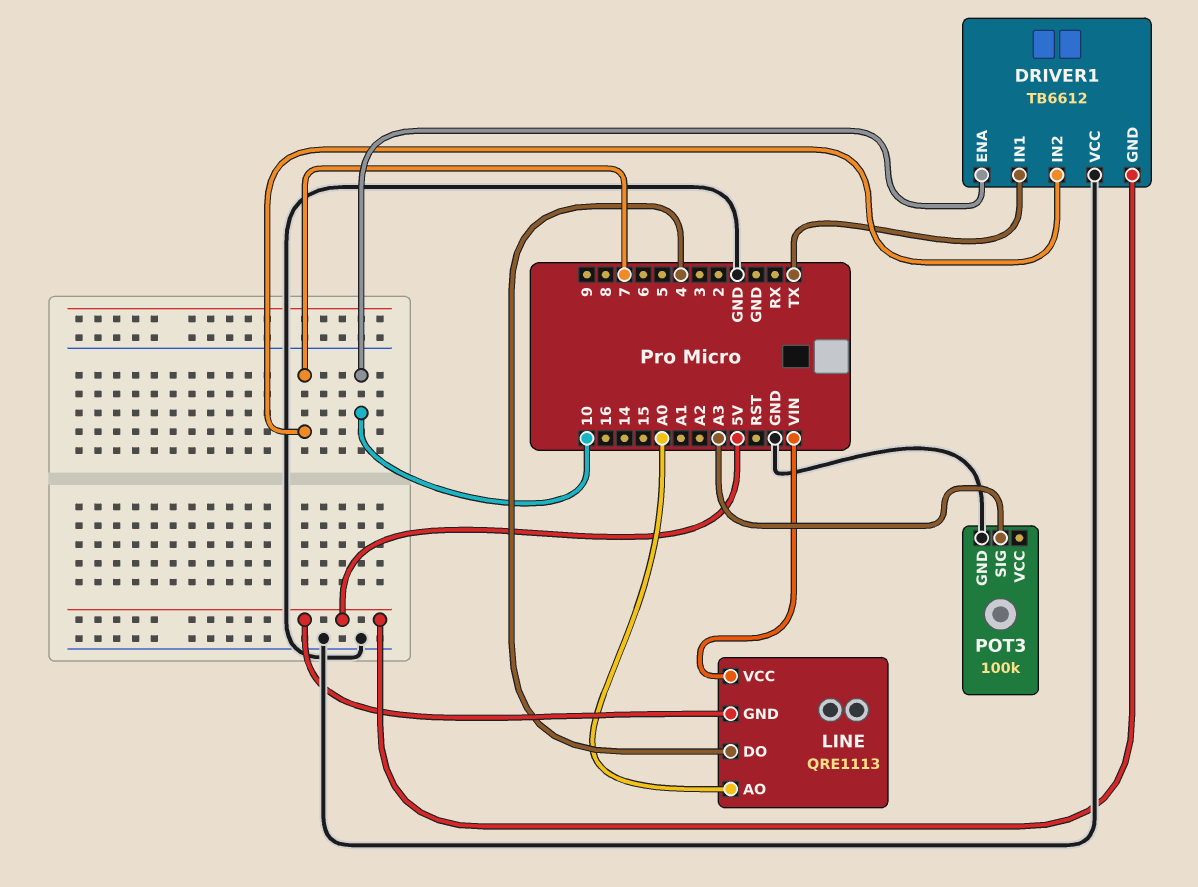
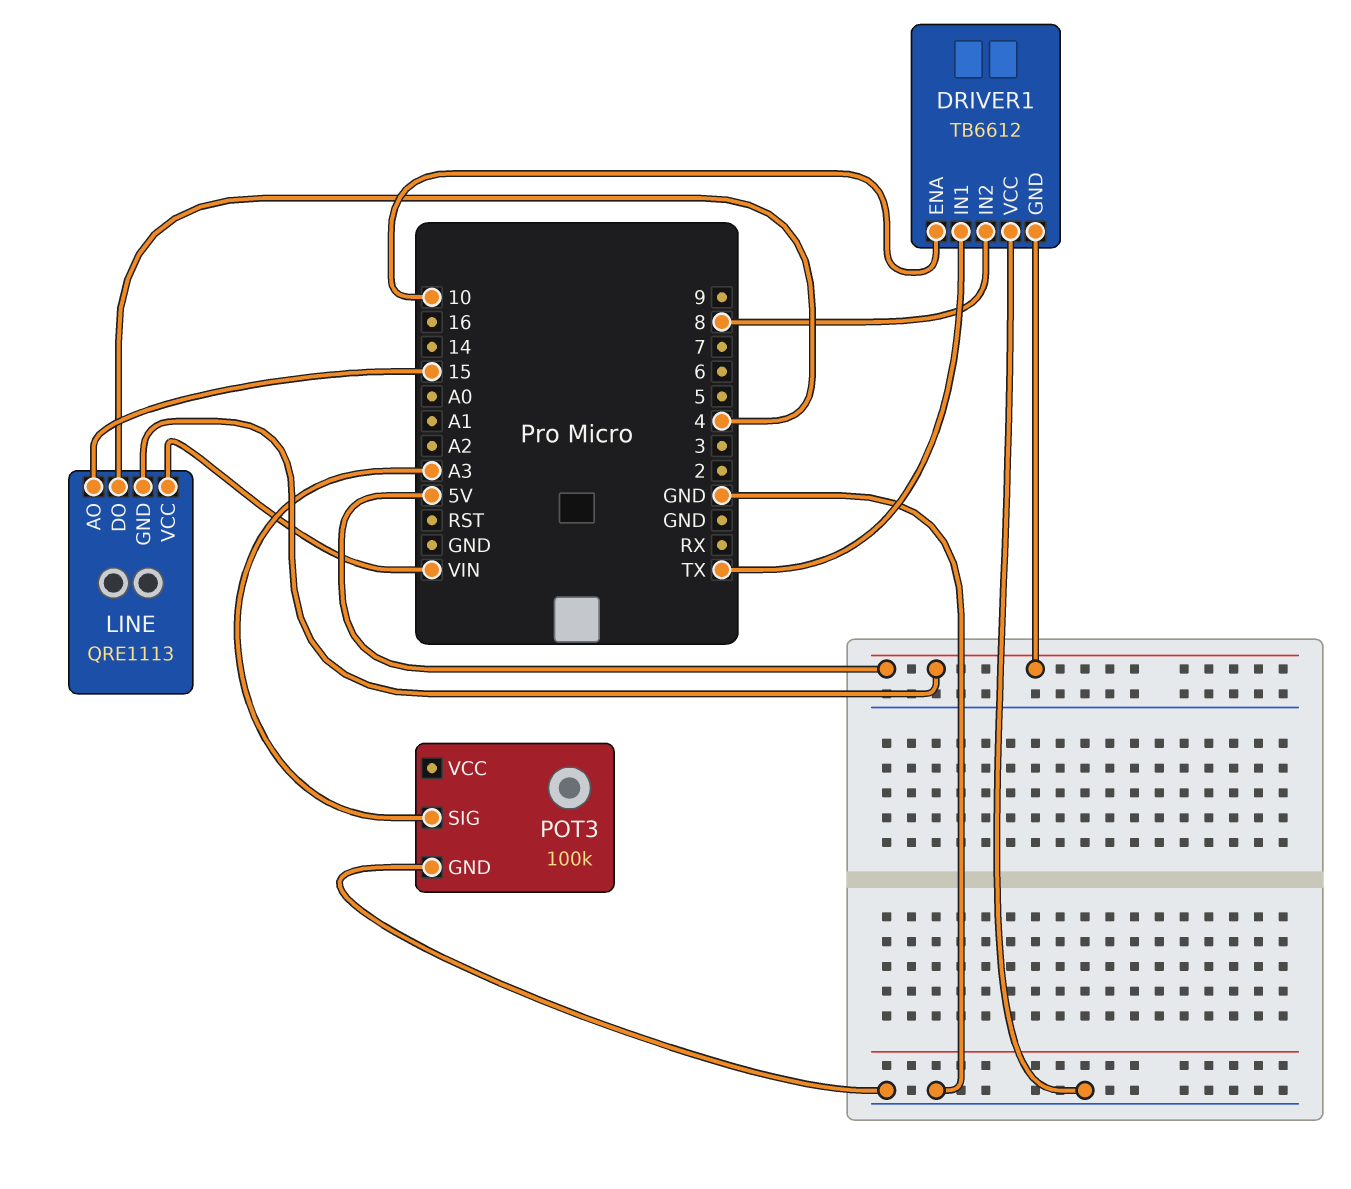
DRIVER1 pin IN2: 7 -> 8
LINE pin AO: A0 -> 15

